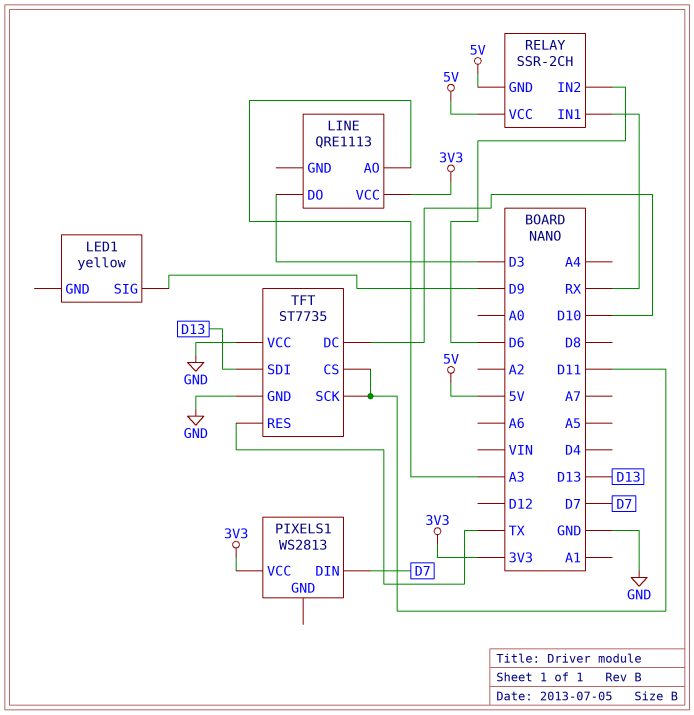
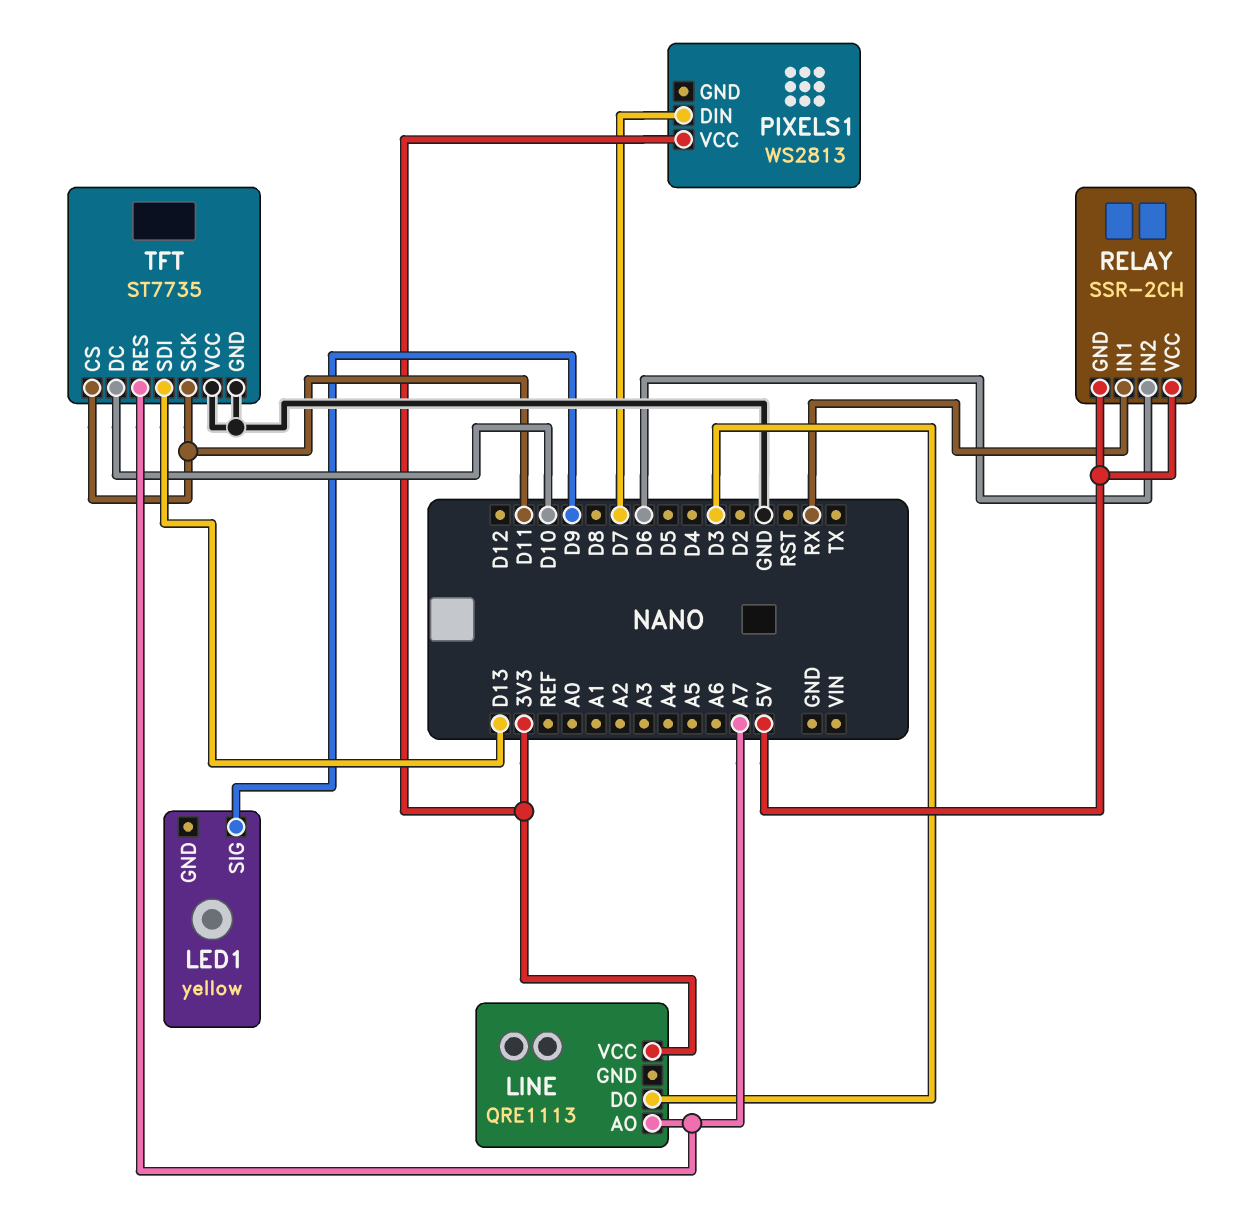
LINE pin AO: A3 -> A7
TFT pin RES: TX -> A7

